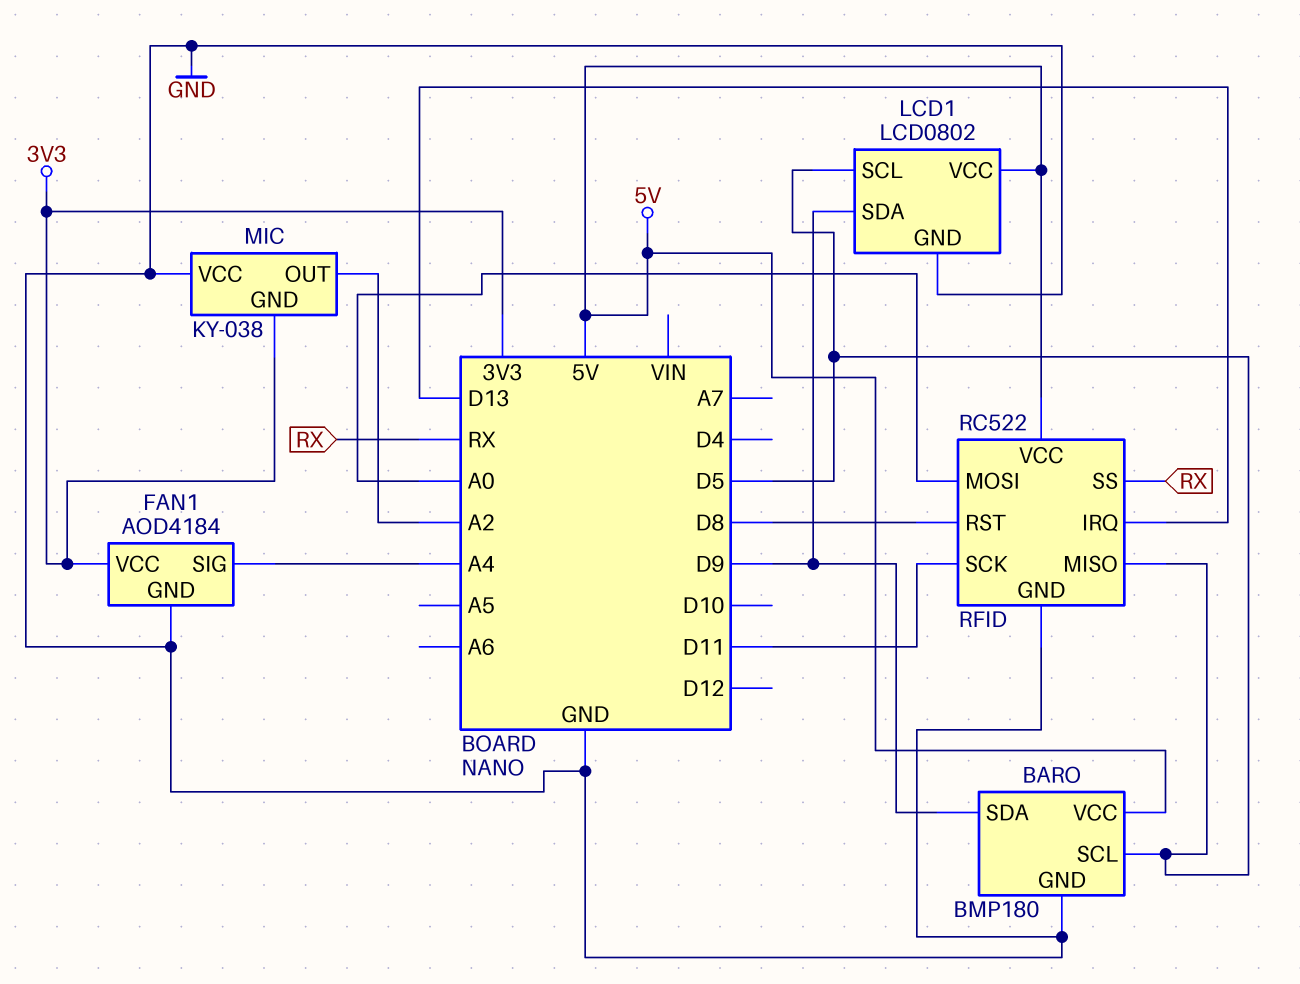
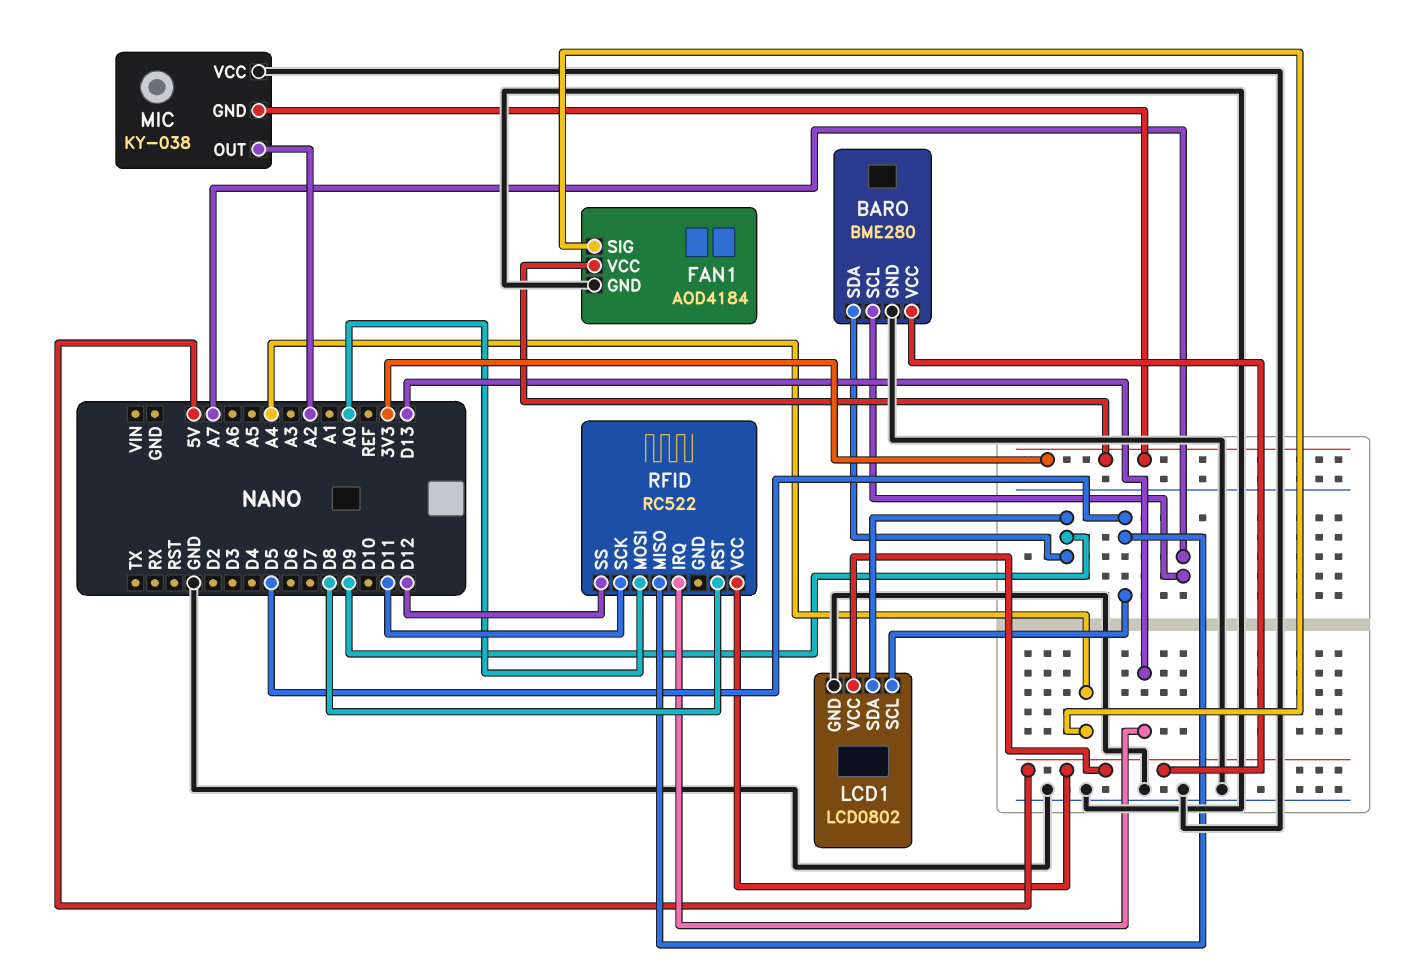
BARO: BMP180 -> BME280
BARO pin SCL: D5 -> A7
RFID pin GND: GND -> none
RFID pin SS: RX -> D12

